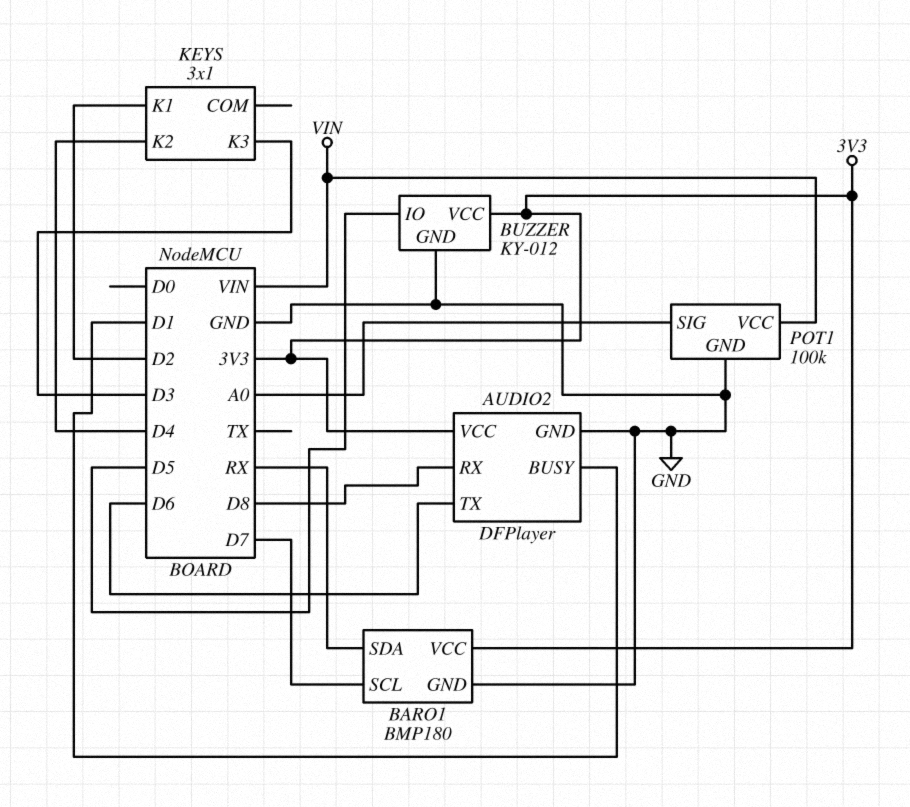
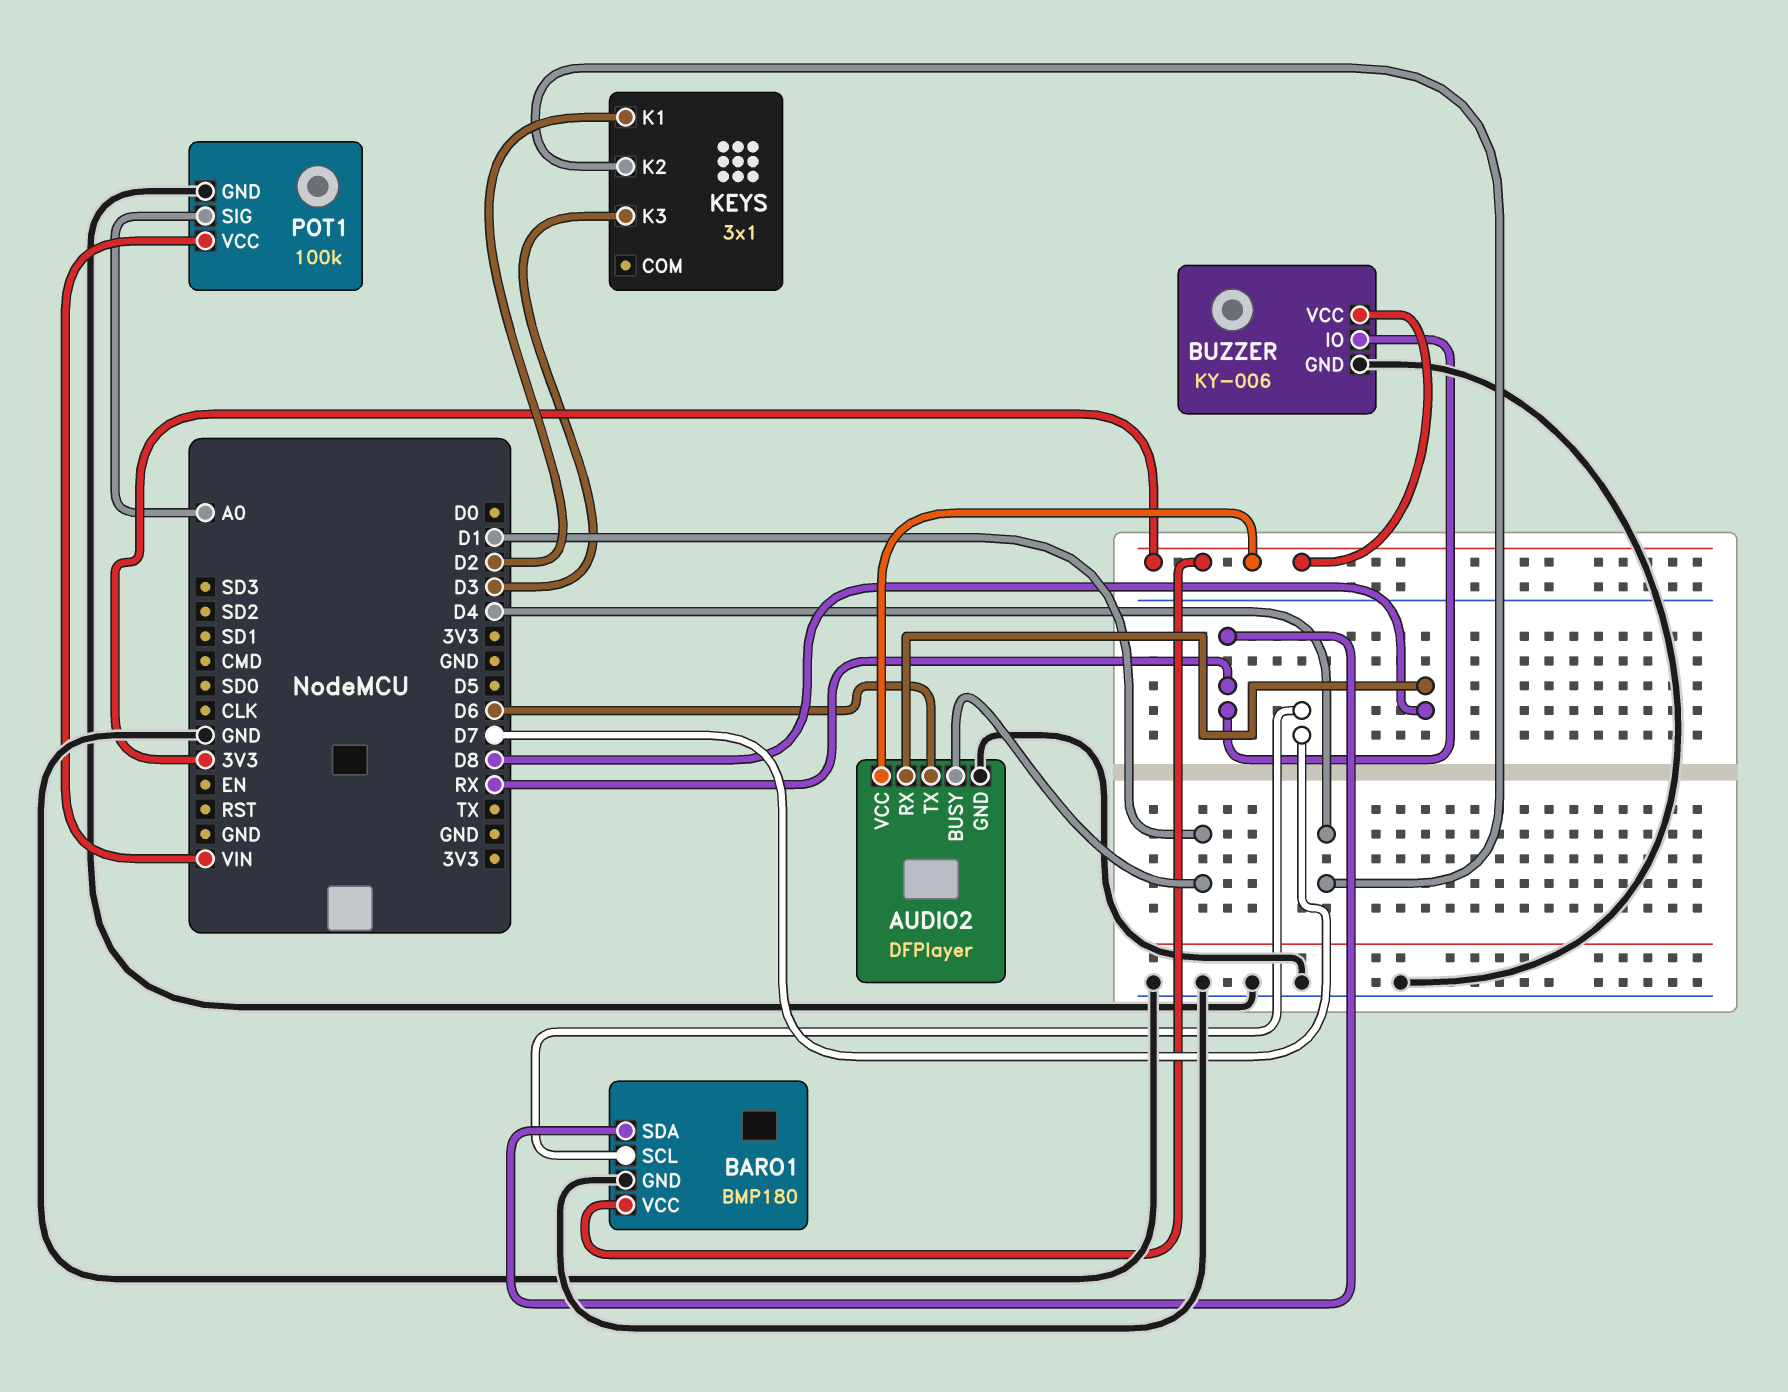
BUZZER: KY-012 -> KY-006
BUZZER pin IO: D5 -> RX

